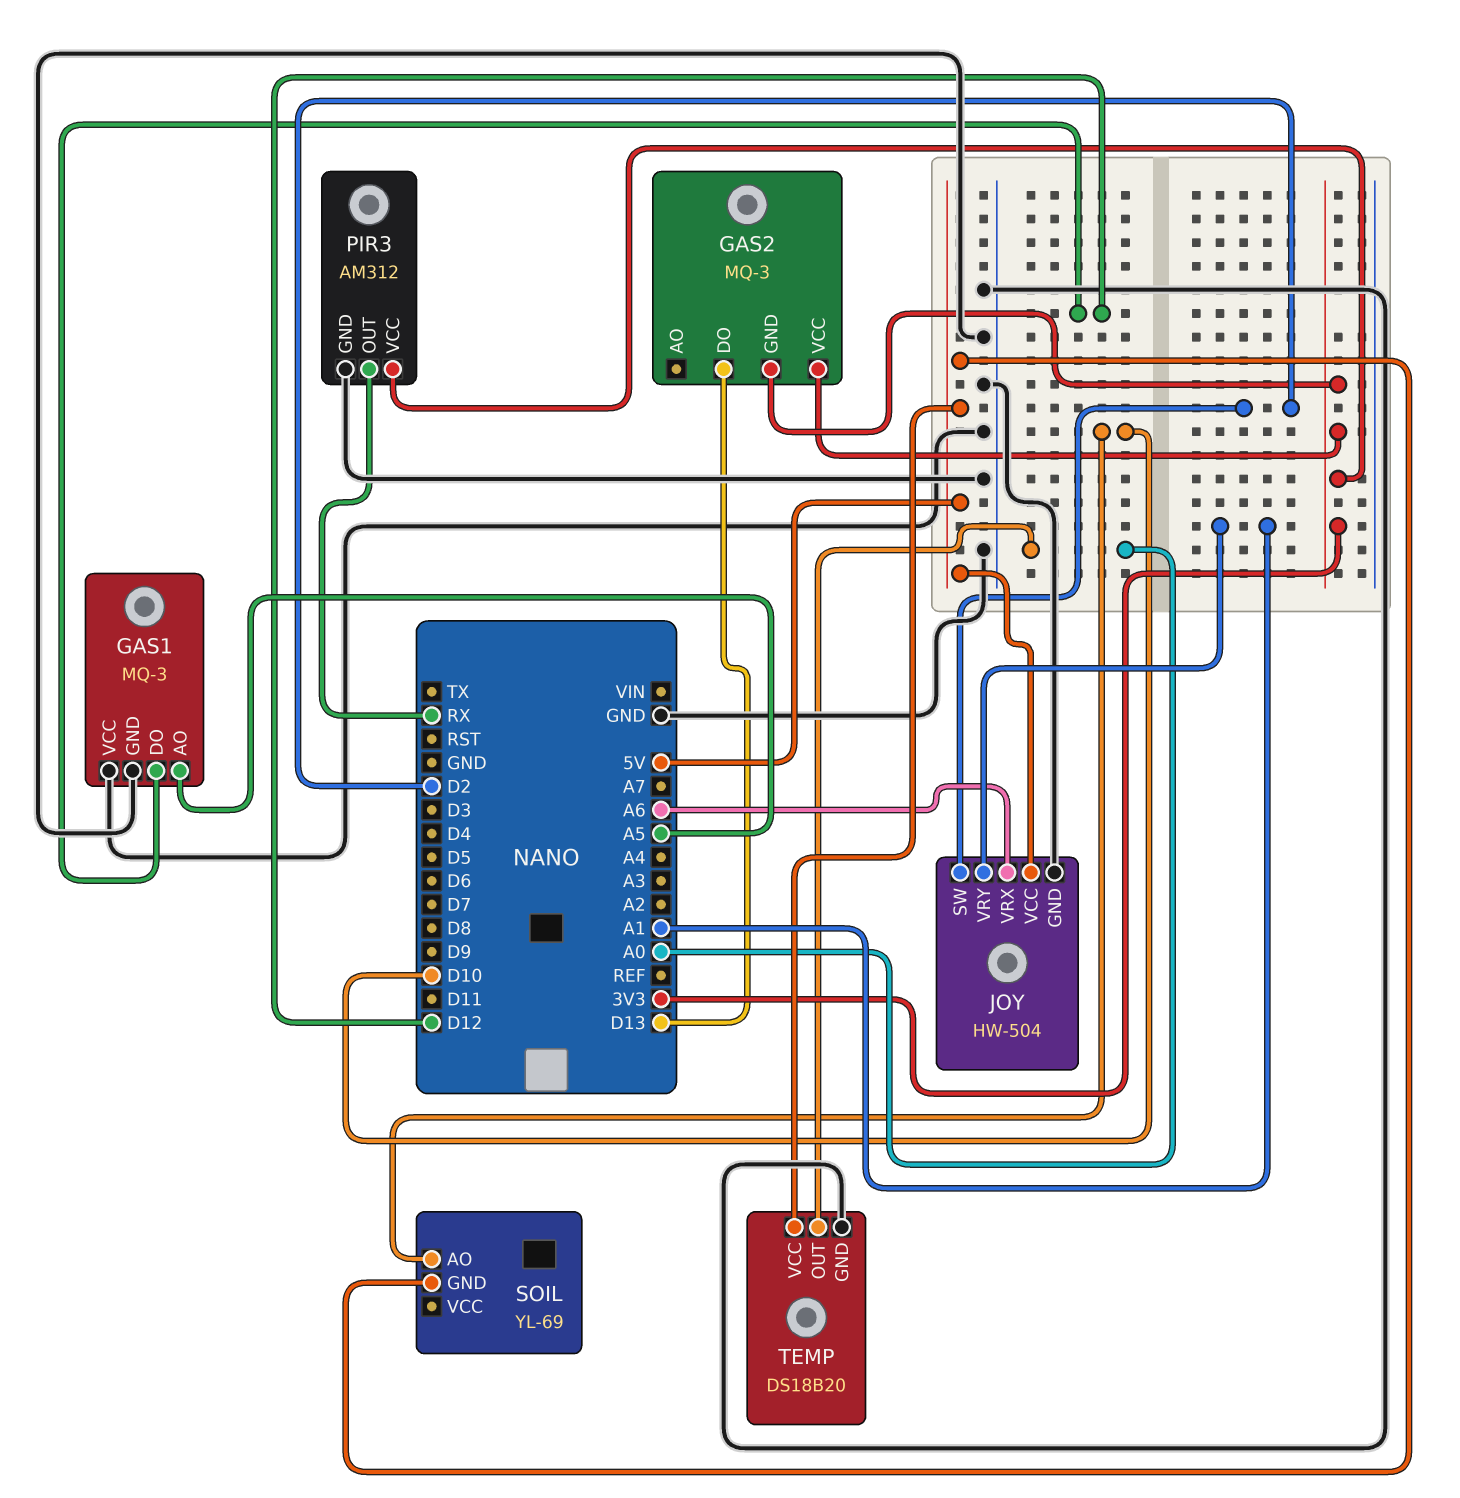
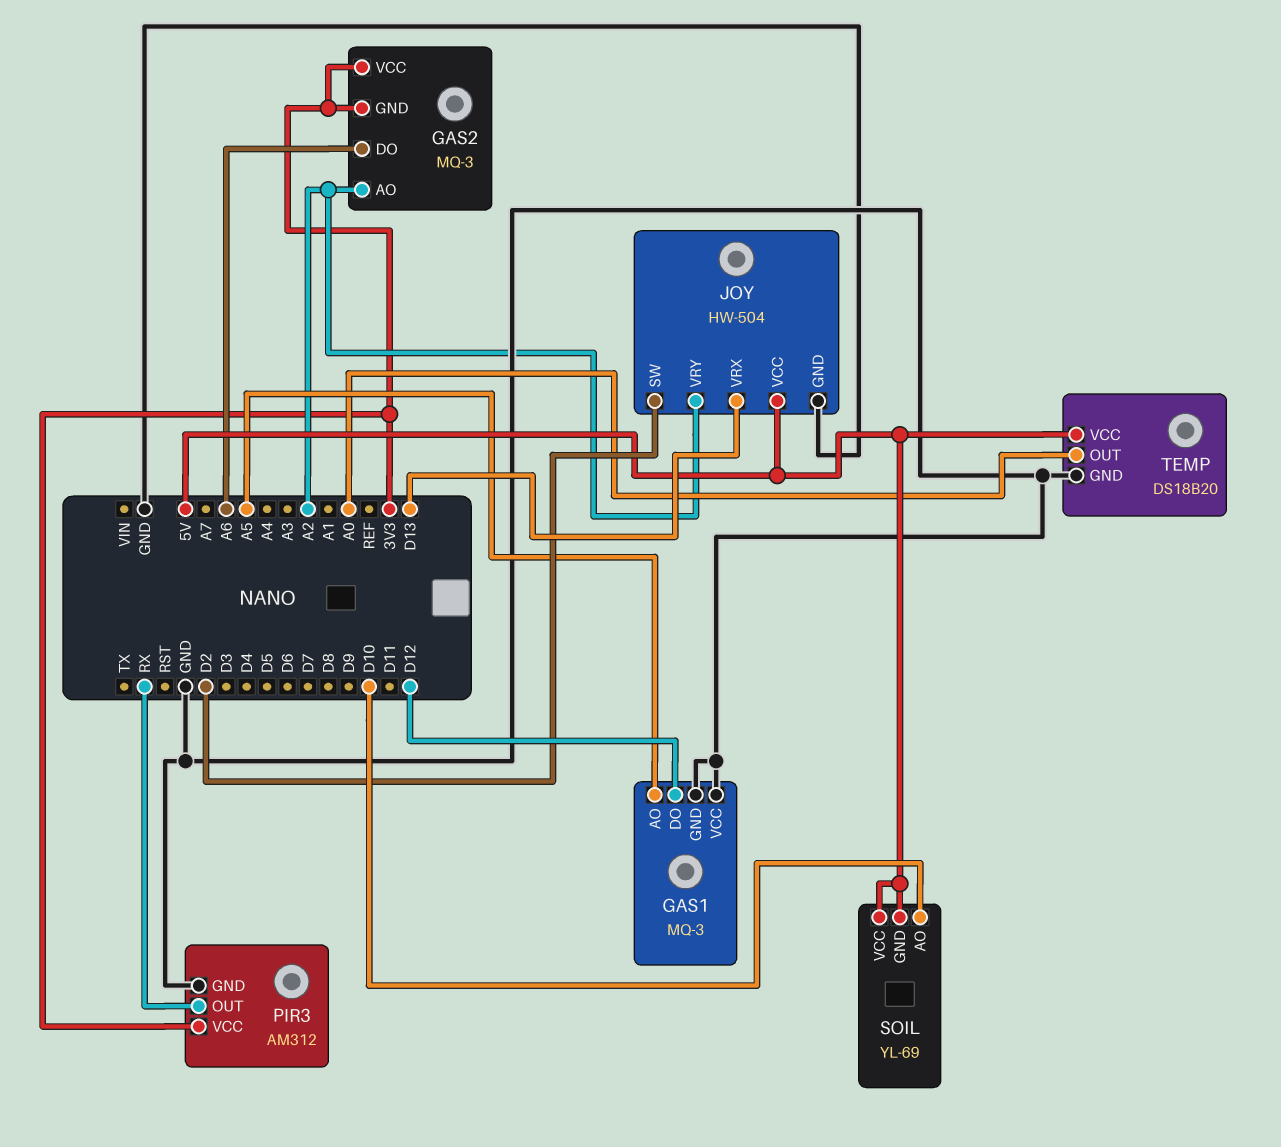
GAS2 pin AO: none -> A2
GAS2 pin DO: D13 -> A6
JOY pin VRX: A6 -> D13
JOY pin VRY: A1 -> A2
SOIL pin VCC: none -> 5V

